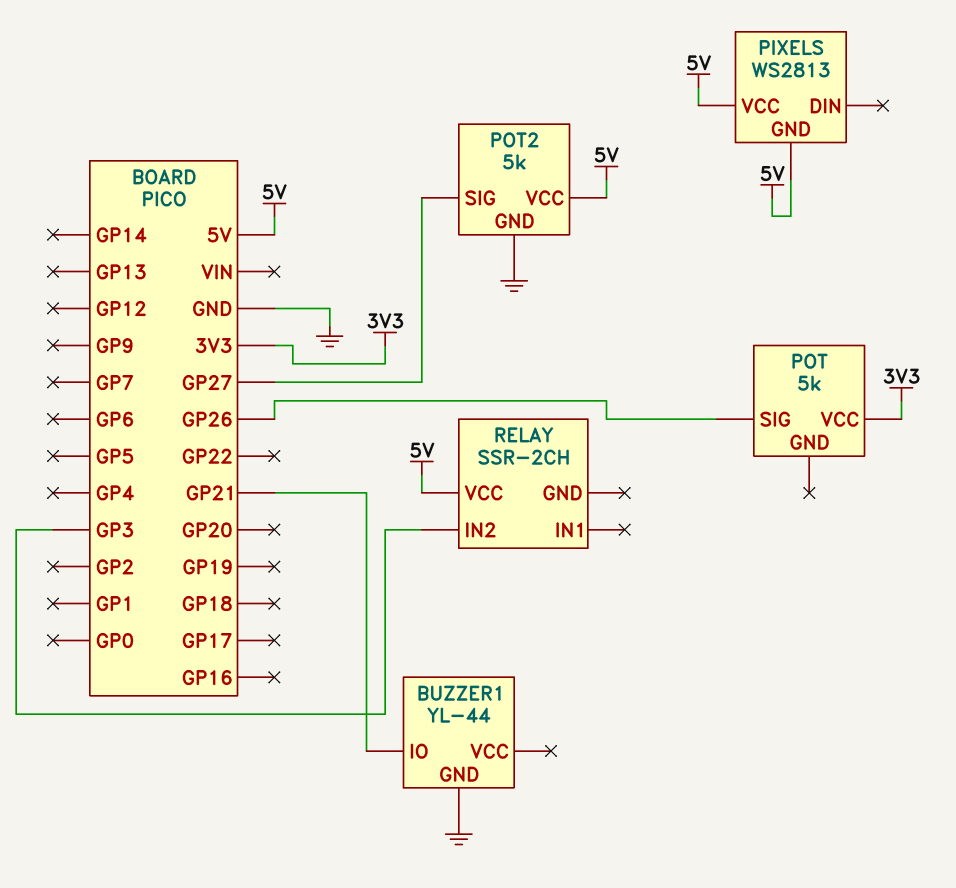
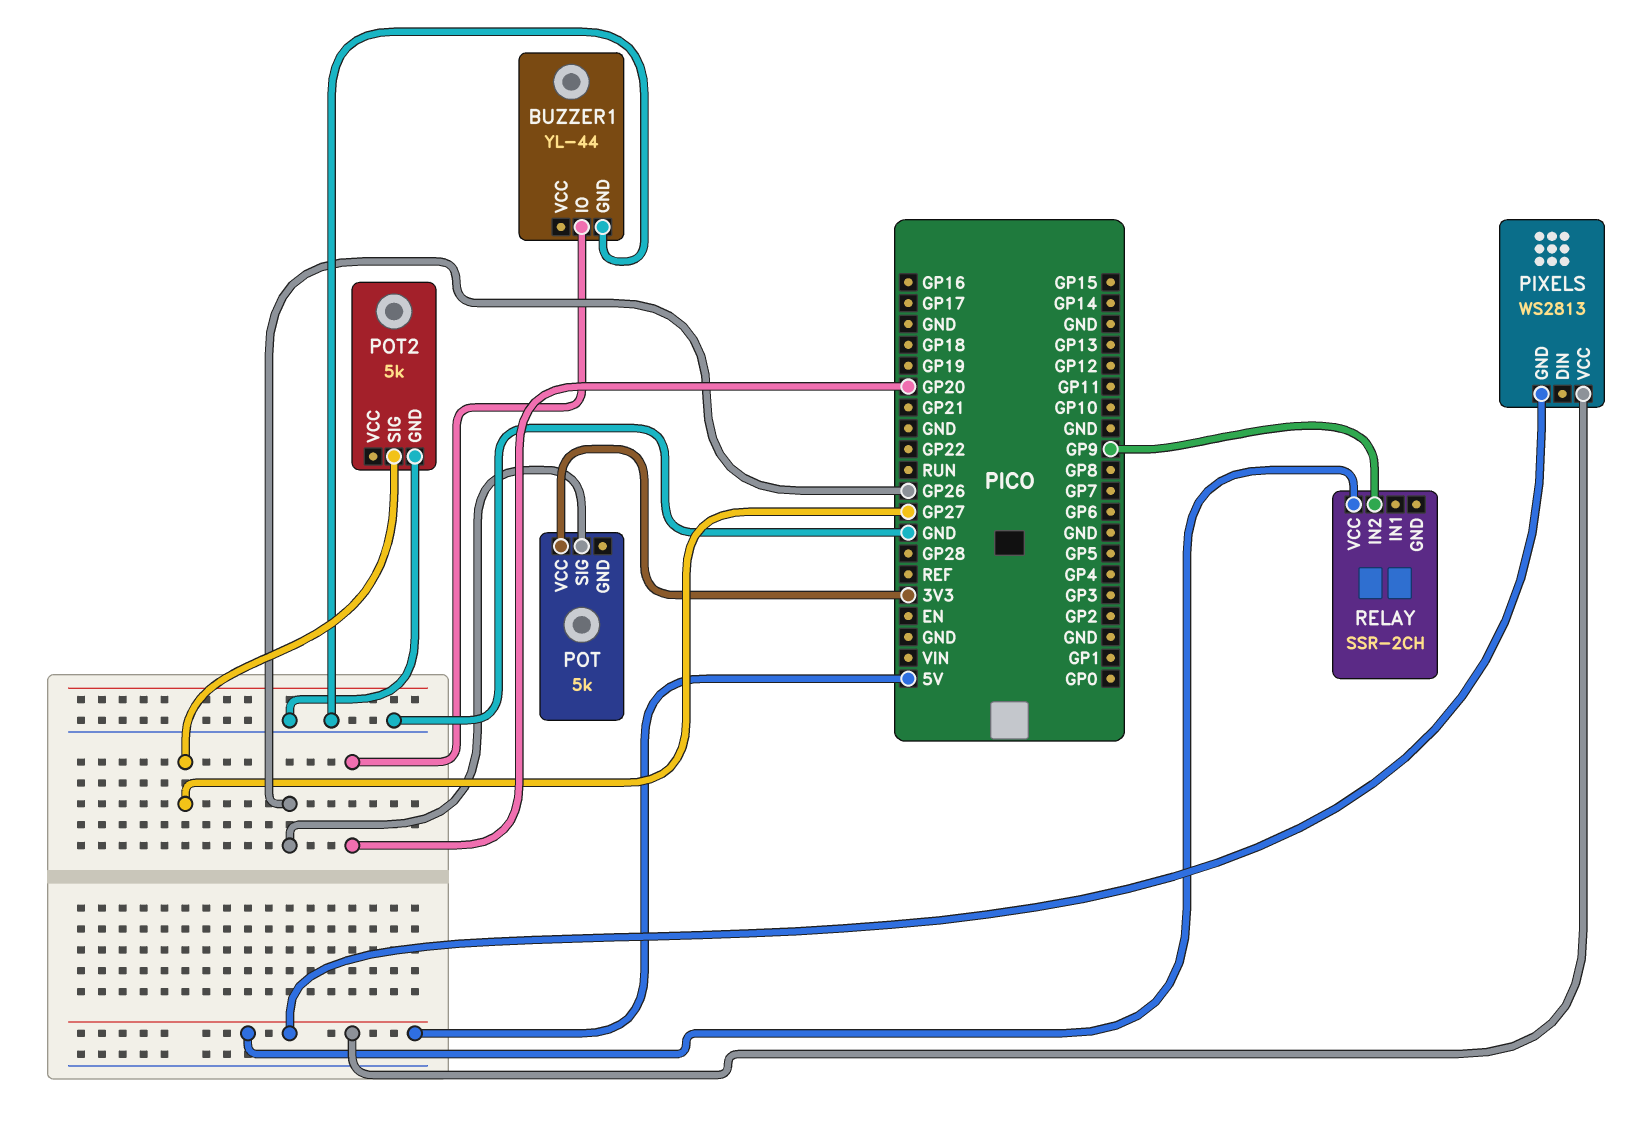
BUZZER1 pin IO: GP21 -> GP20
POT2 pin VCC: 5V -> none
RELAY pin IN2: GP3 -> GP9

